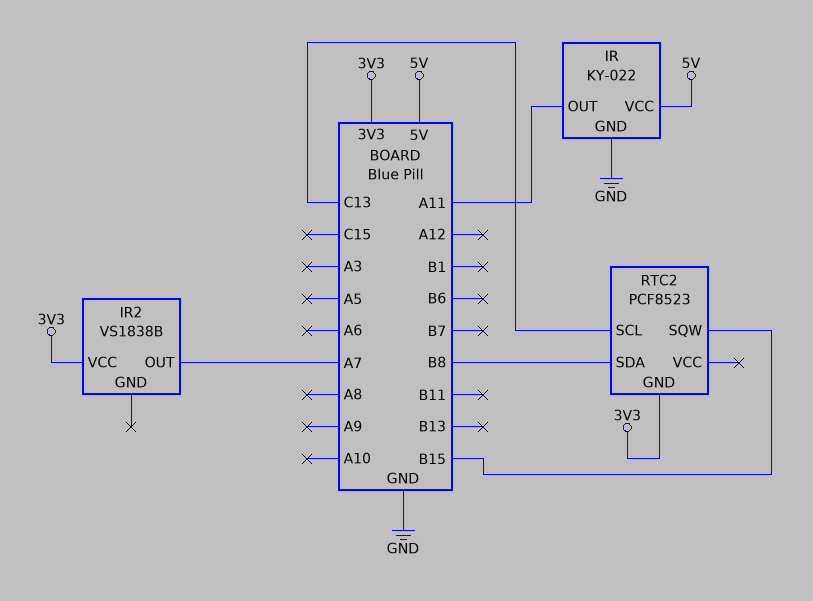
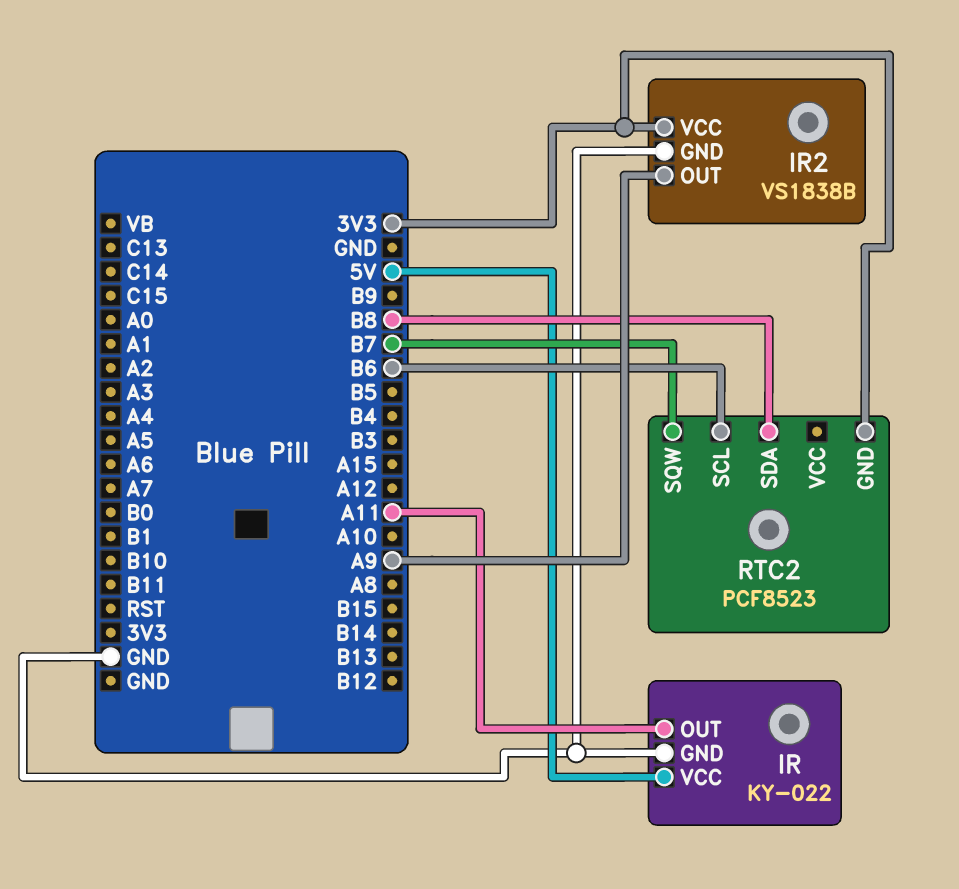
IR2 pin GND: none -> GND
IR2 pin OUT: A7 -> A9
RTC2 pin SCL: C13 -> B6
RTC2 pin SQW: B15 -> B7

